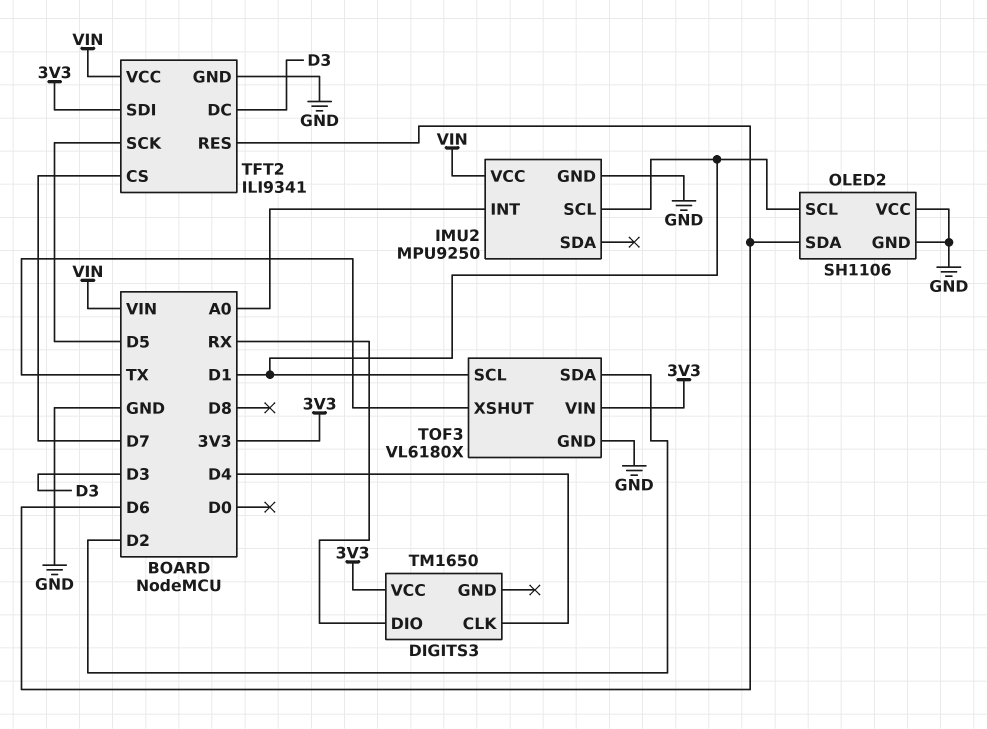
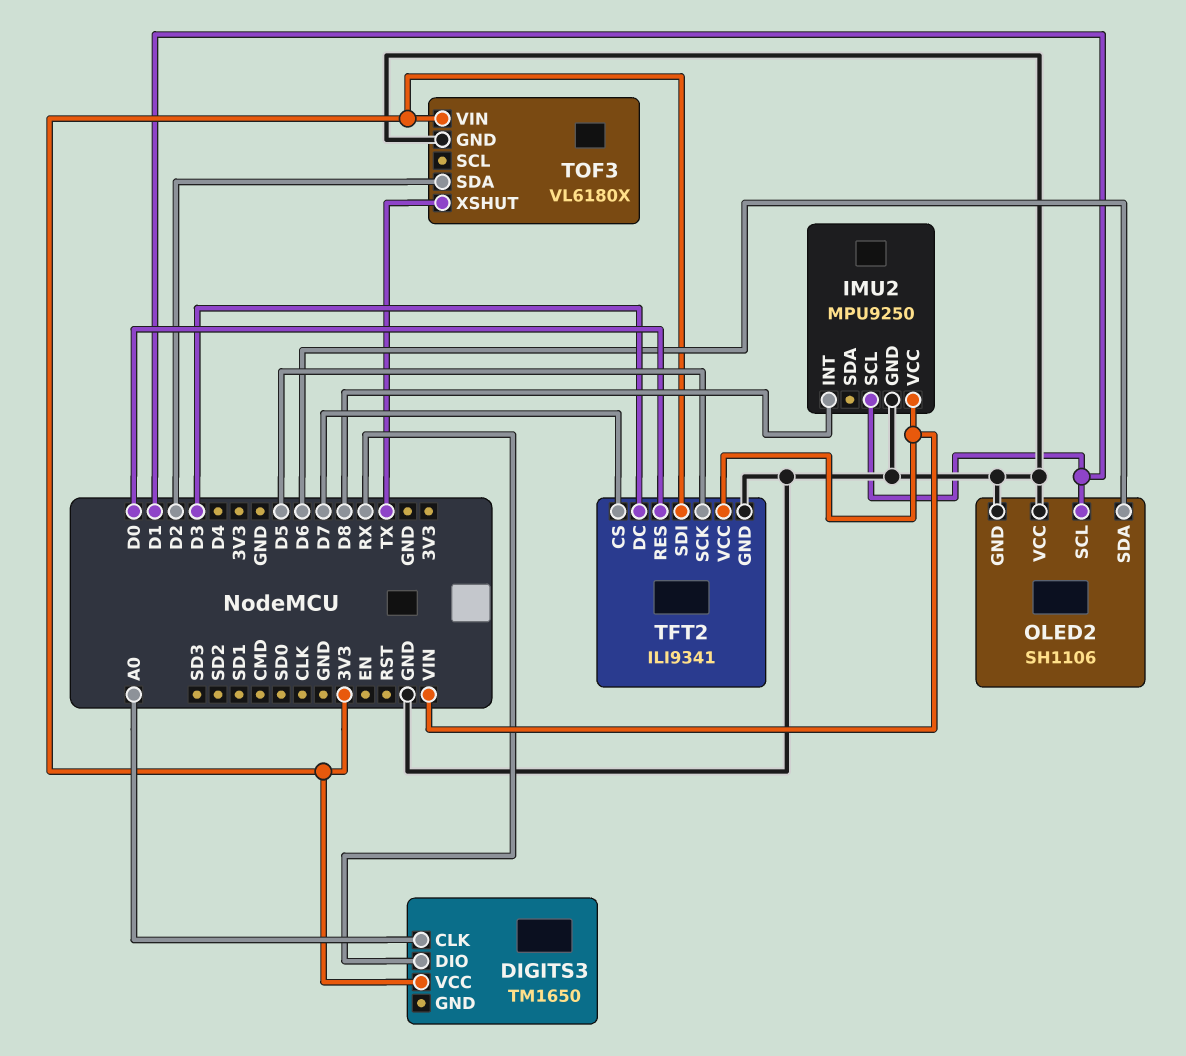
DIGITS3 pin CLK: D4 -> A0
IMU2 pin INT: A0 -> D8
TFT2 pin RES: D6 -> D0
TOF3 pin SCL: D1 -> none

